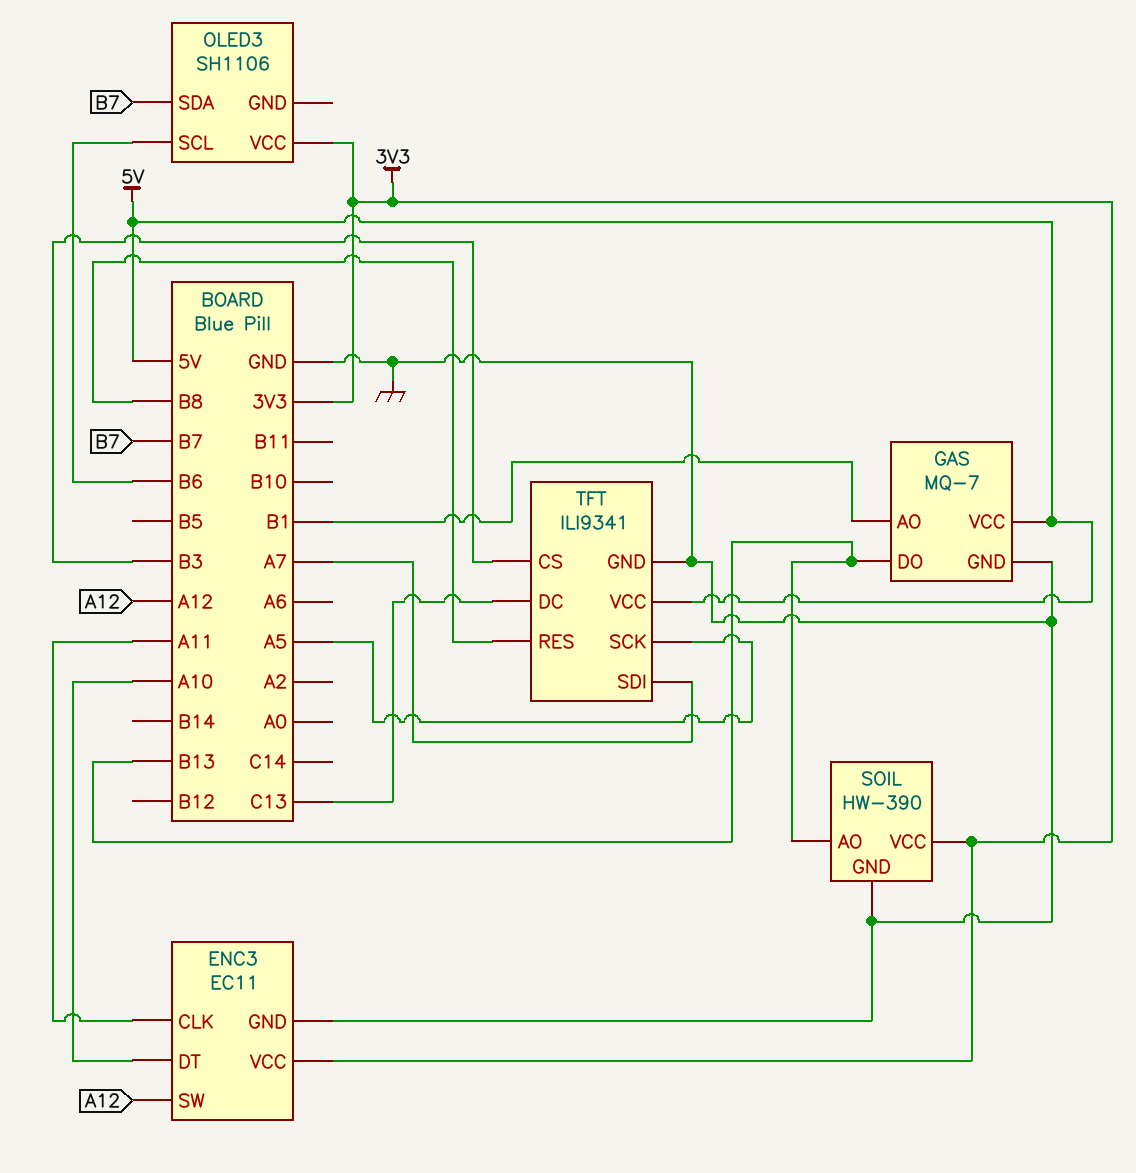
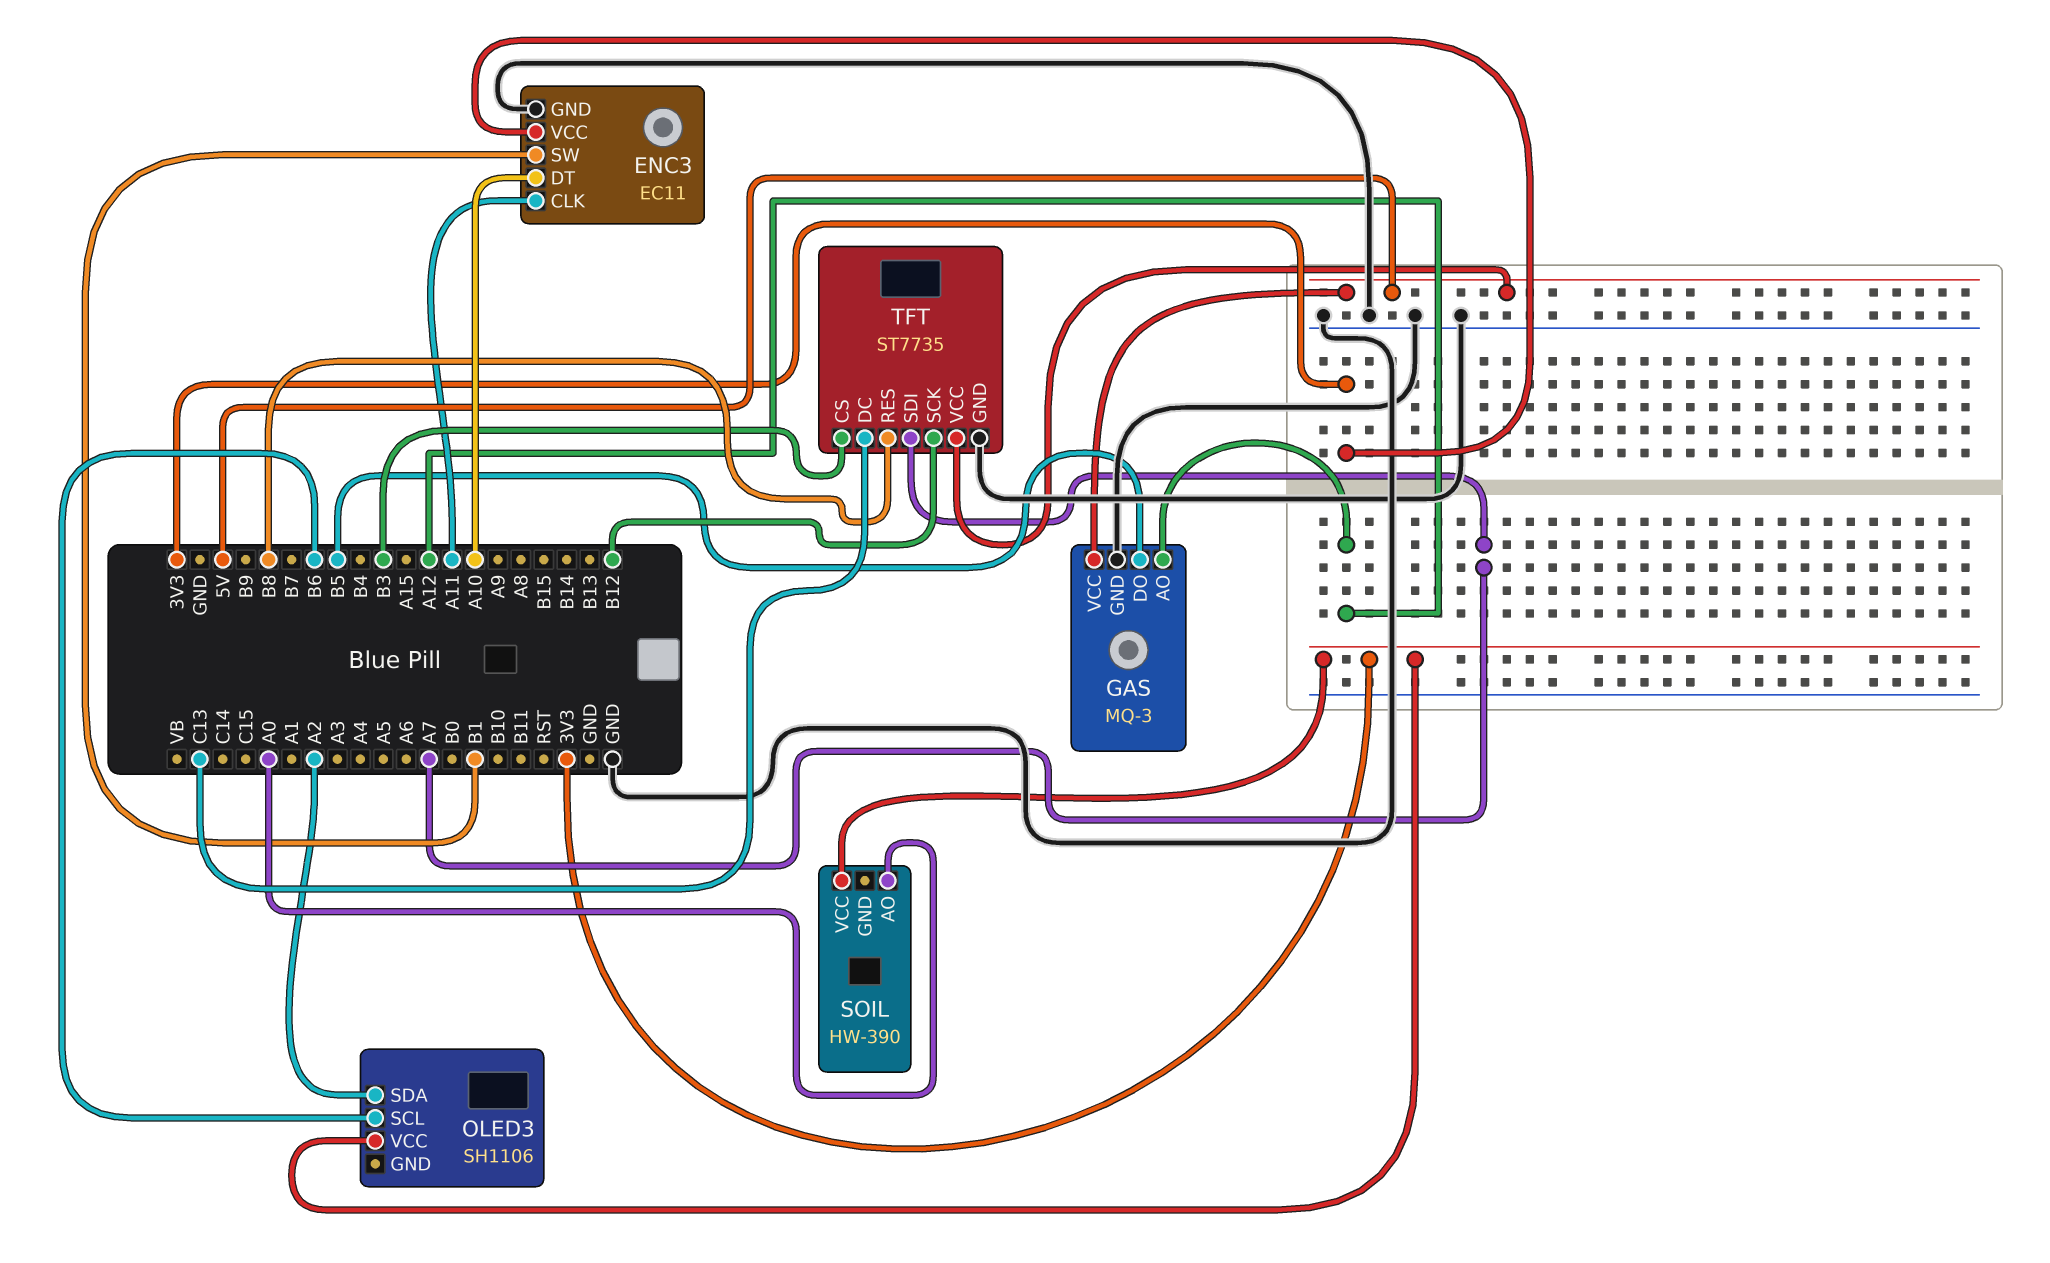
ENC3 pin SW: A12 -> B1
GAS: MQ-7 -> MQ-3
GAS pin AO: B1 -> A12
GAS pin DO: B13 -> B5
OLED3 pin SDA: B7 -> A2
SOIL pin AO: B13 -> A0
SOIL pin GND: GND -> none
TFT: ILI9341 -> ST7735
TFT pin SCK: A5 -> B12

